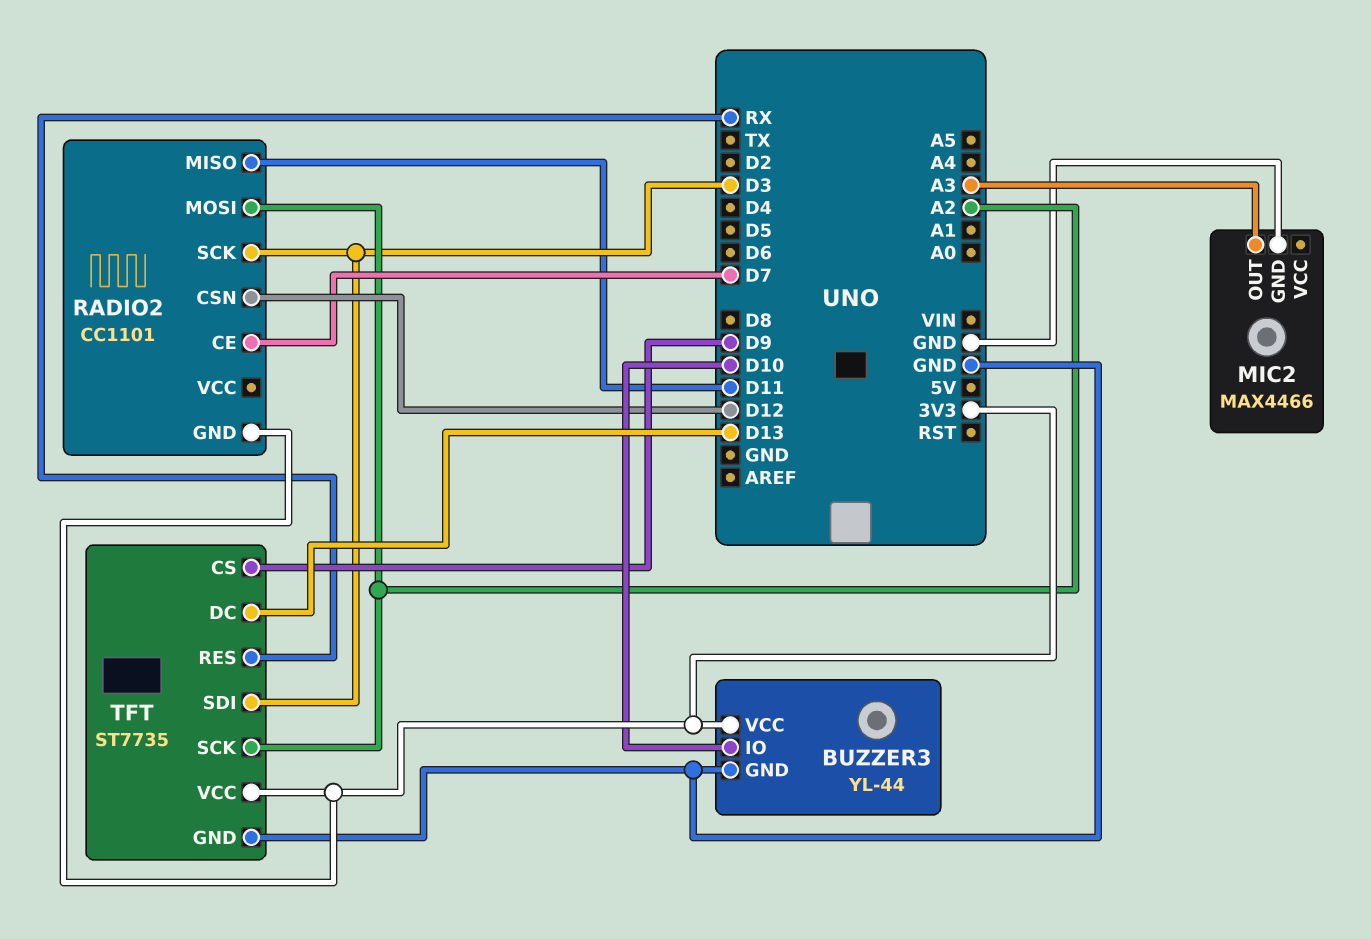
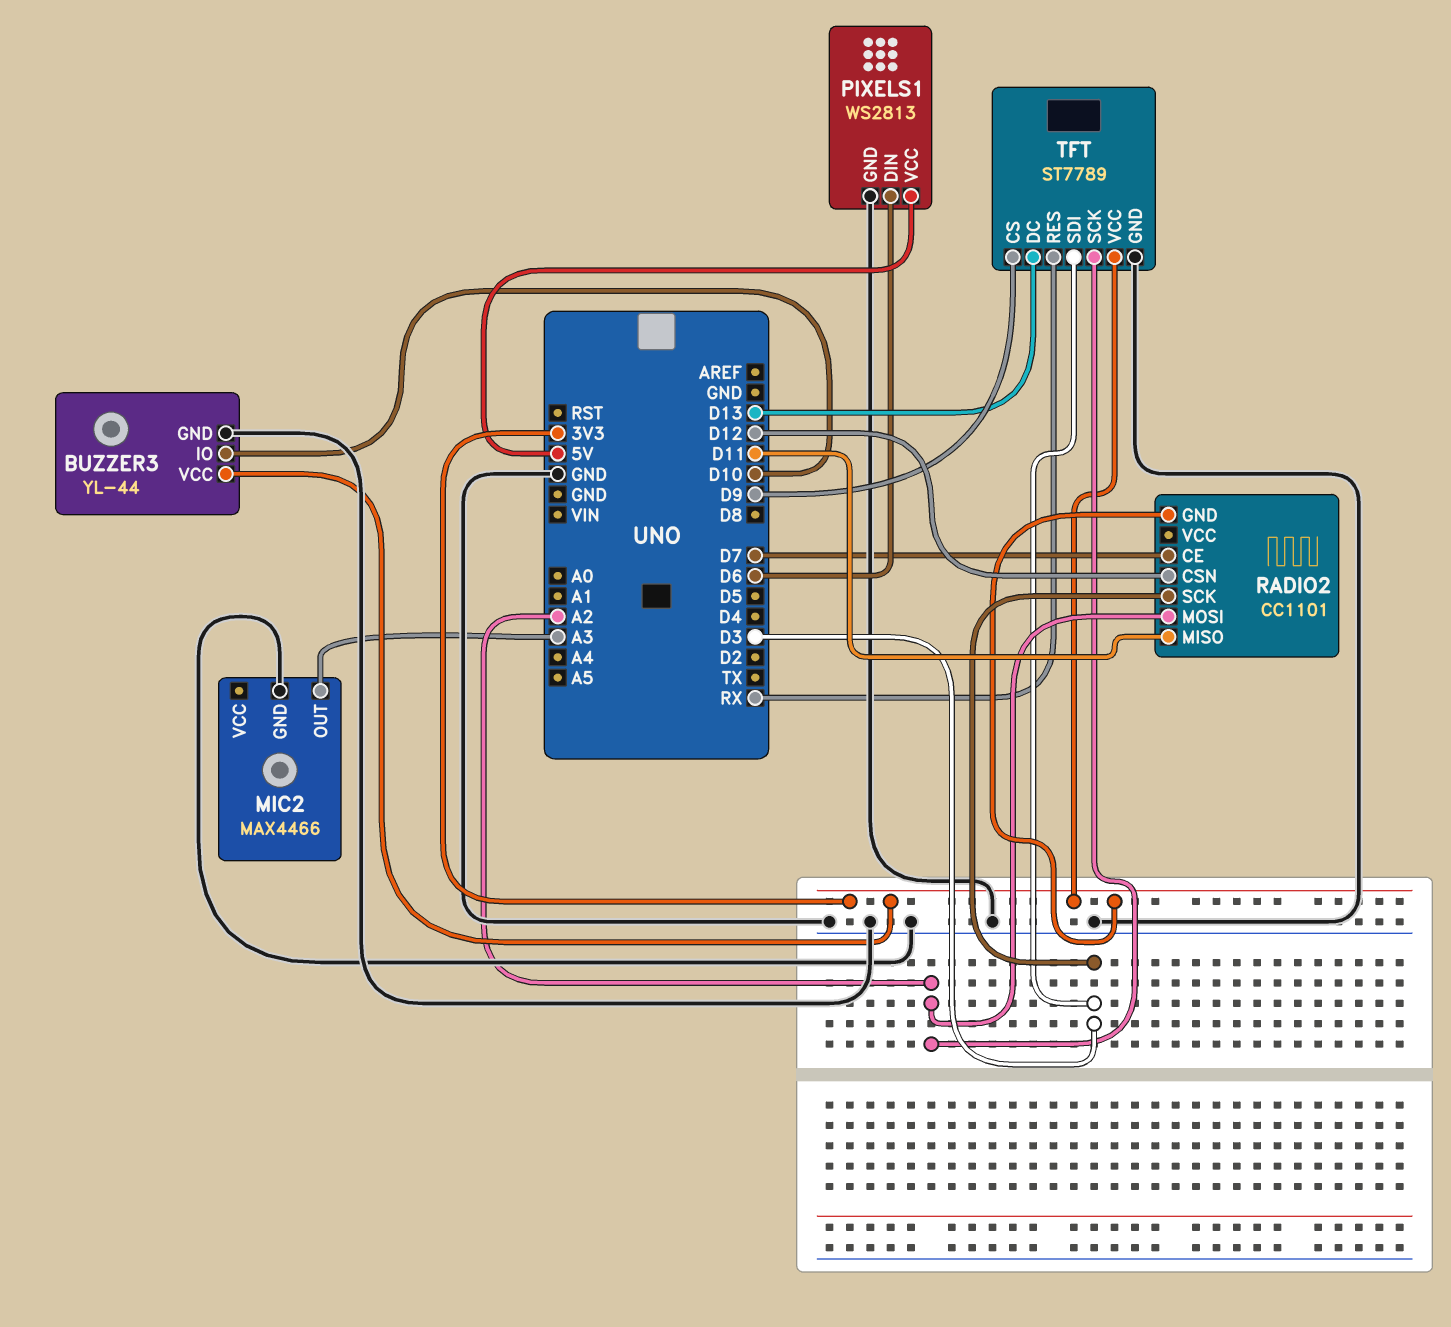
PIXELS1: none -> WS2813
PIXELS1 pin DIN: none -> D6
PIXELS1 pin GND: none -> GND
PIXELS1 pin VCC: none -> 5V
TFT: ST7735 -> ST7789

